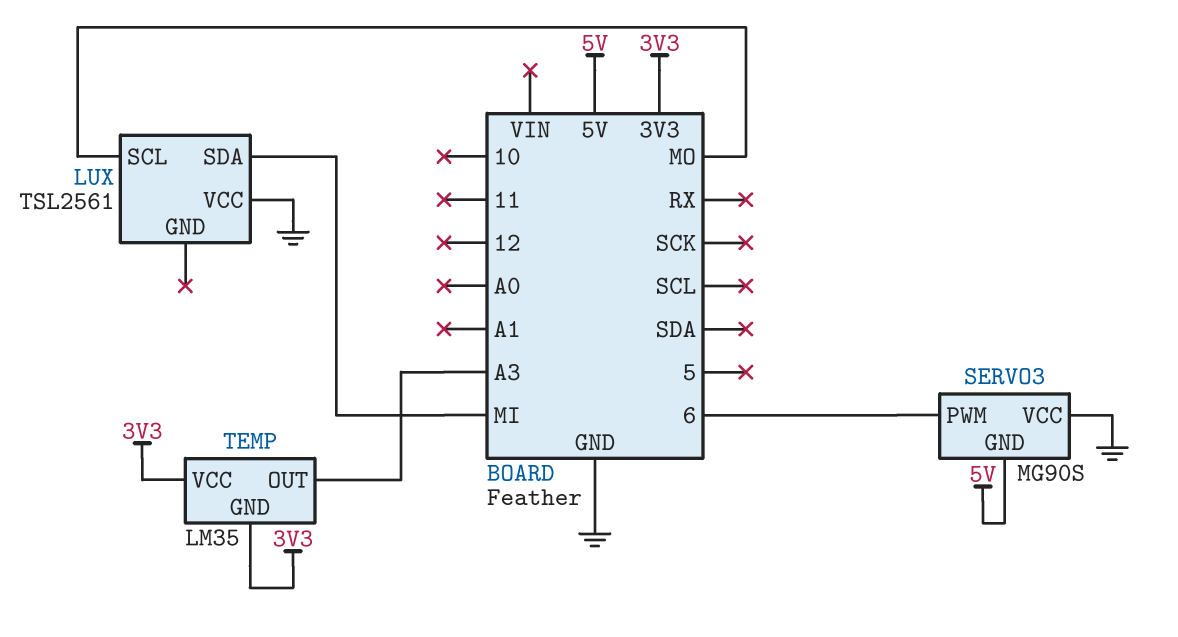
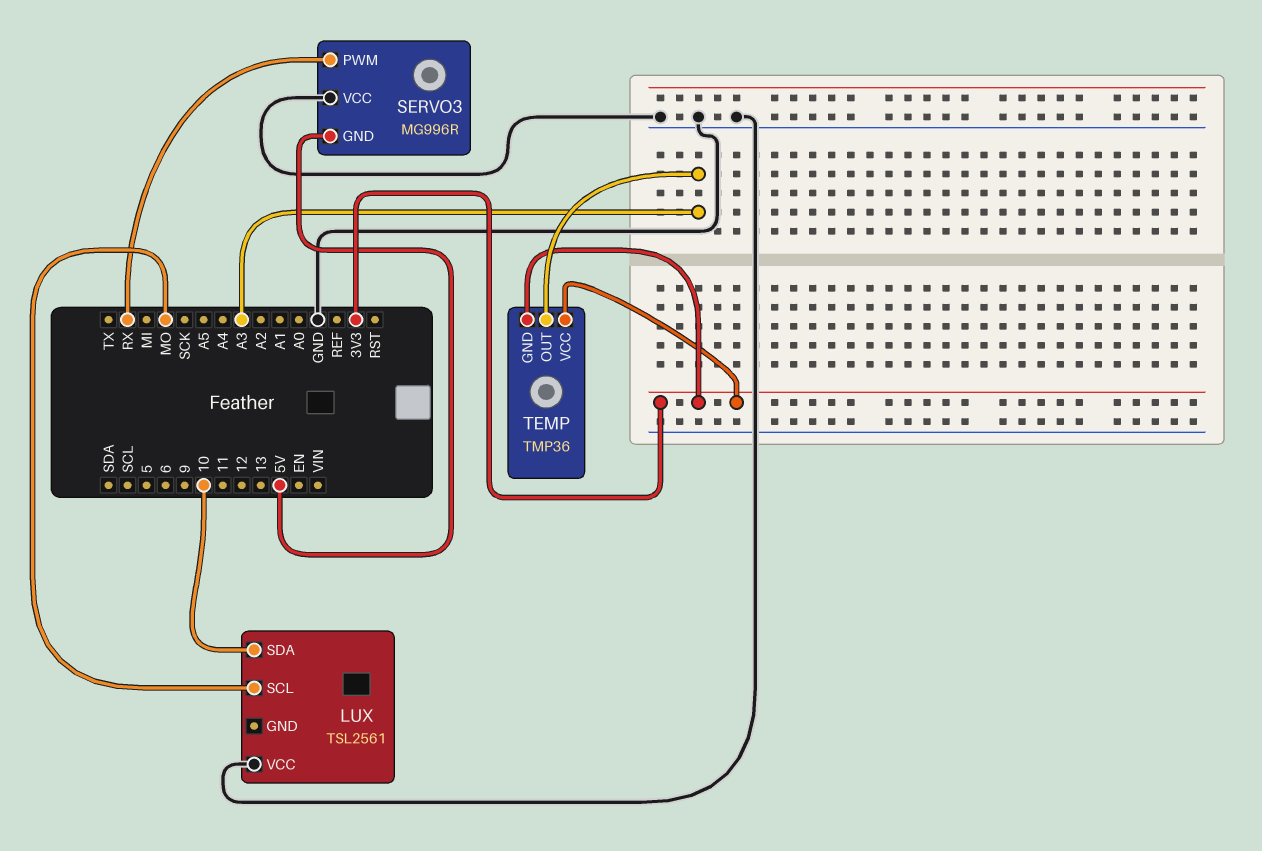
LUX pin SDA: MI -> 10
SERVO3: MG90S -> MG996R
SERVO3 pin PWM: 6 -> RX
TEMP: LM35 -> TMP36

